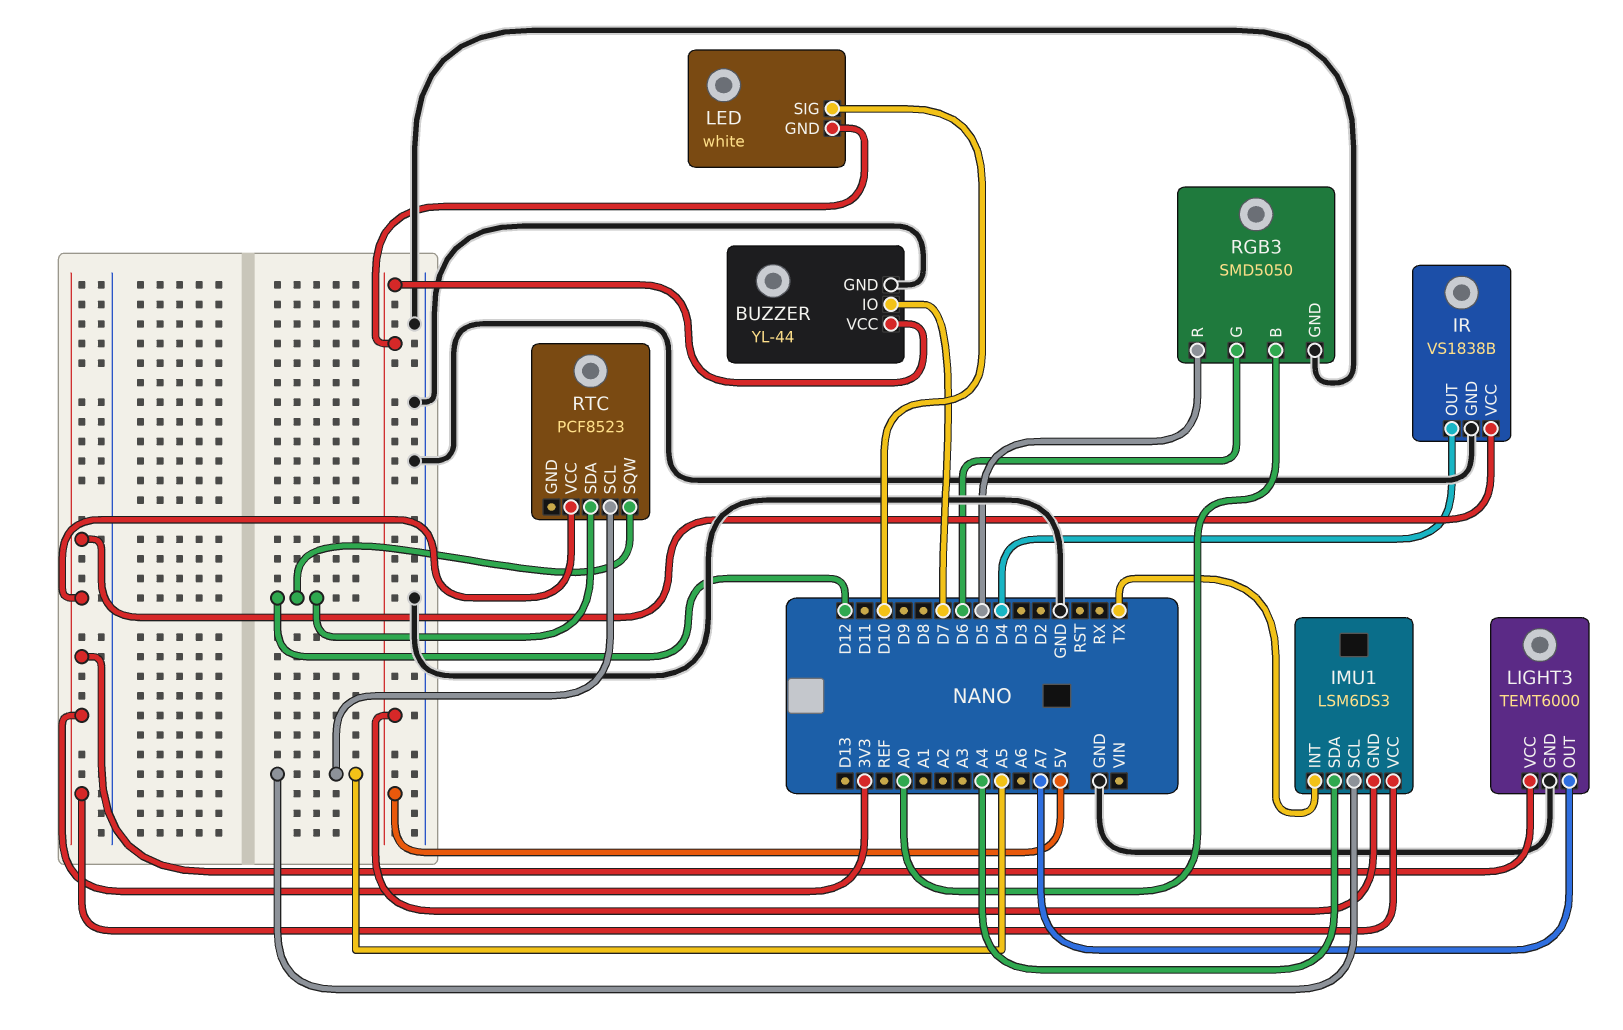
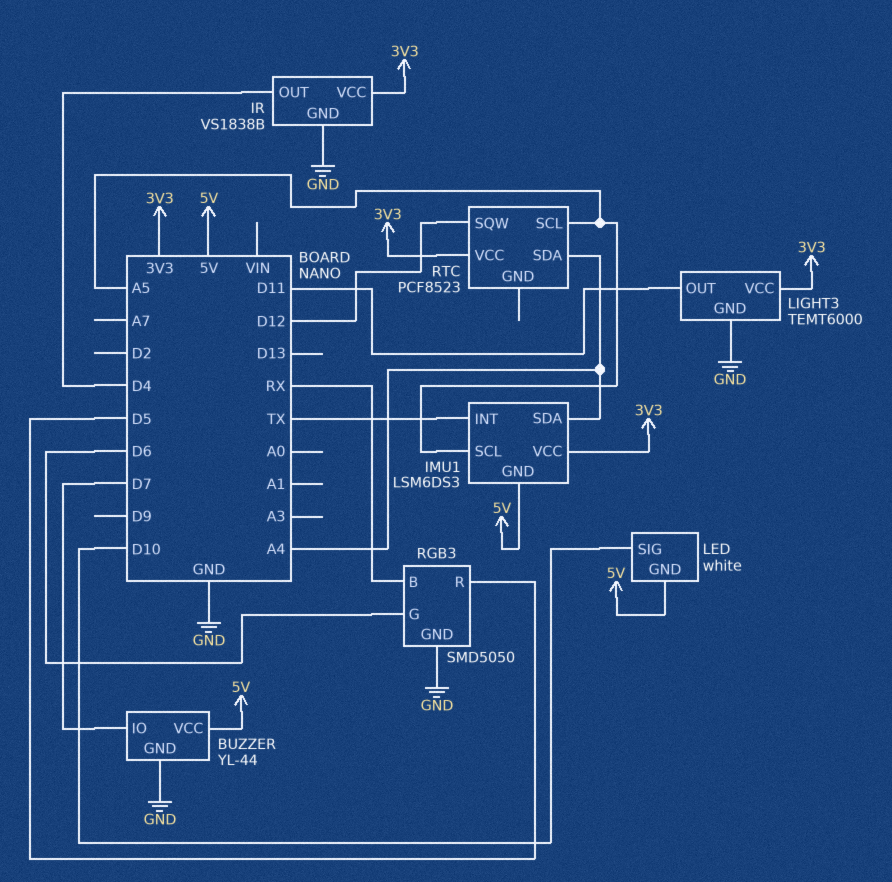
LIGHT3 pin OUT: A7 -> D11
RGB3 pin B: A0 -> RX
RTC pin SDA: D12 -> A4

